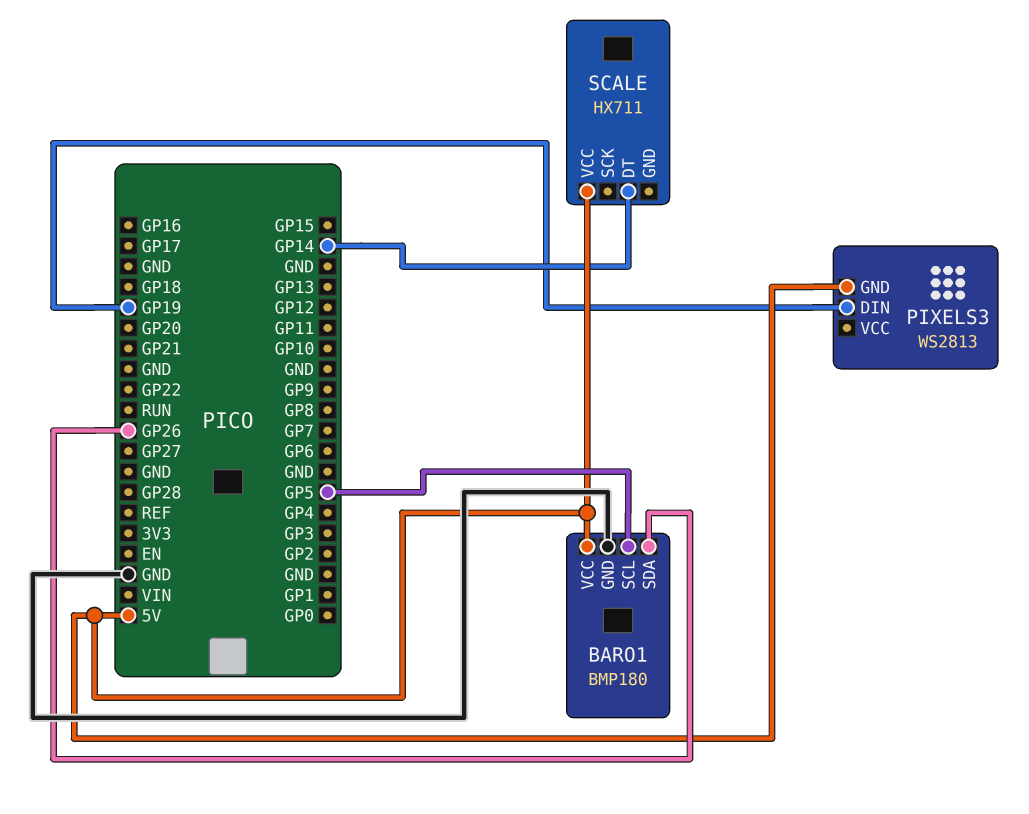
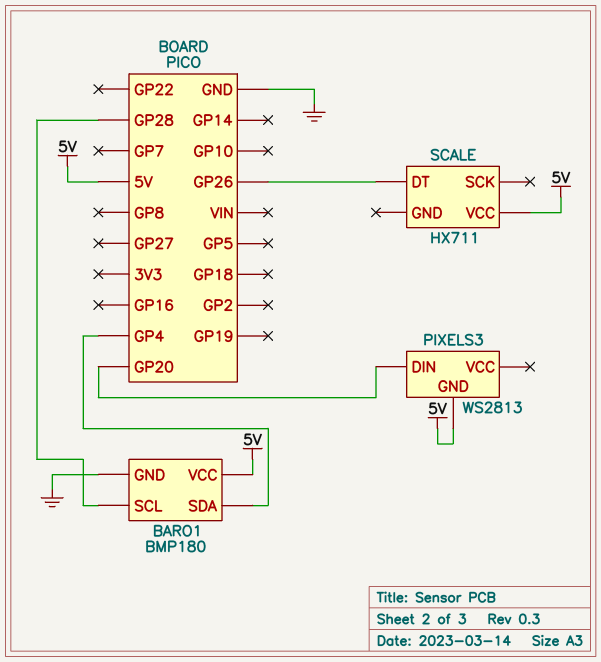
BARO1 pin SCL: GP5 -> GP28
BARO1 pin SDA: GP26 -> GP4
PIXELS3 pin DIN: GP19 -> GP20
SCALE pin DT: GP14 -> GP26

